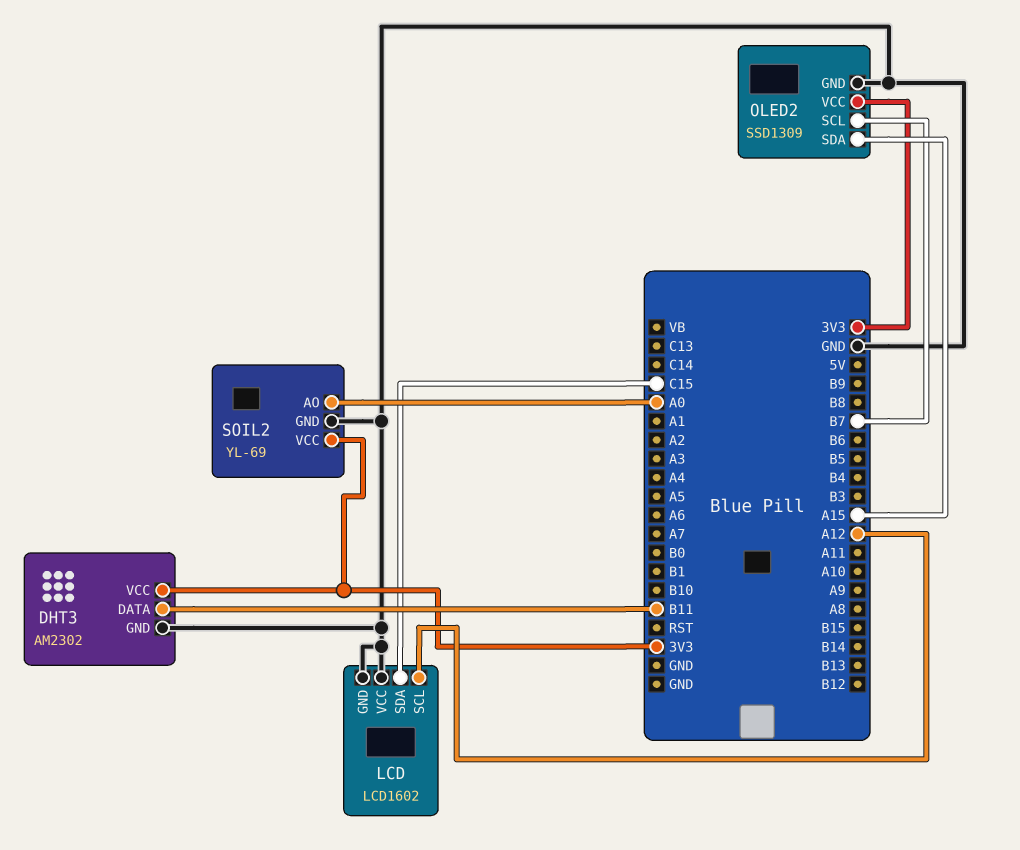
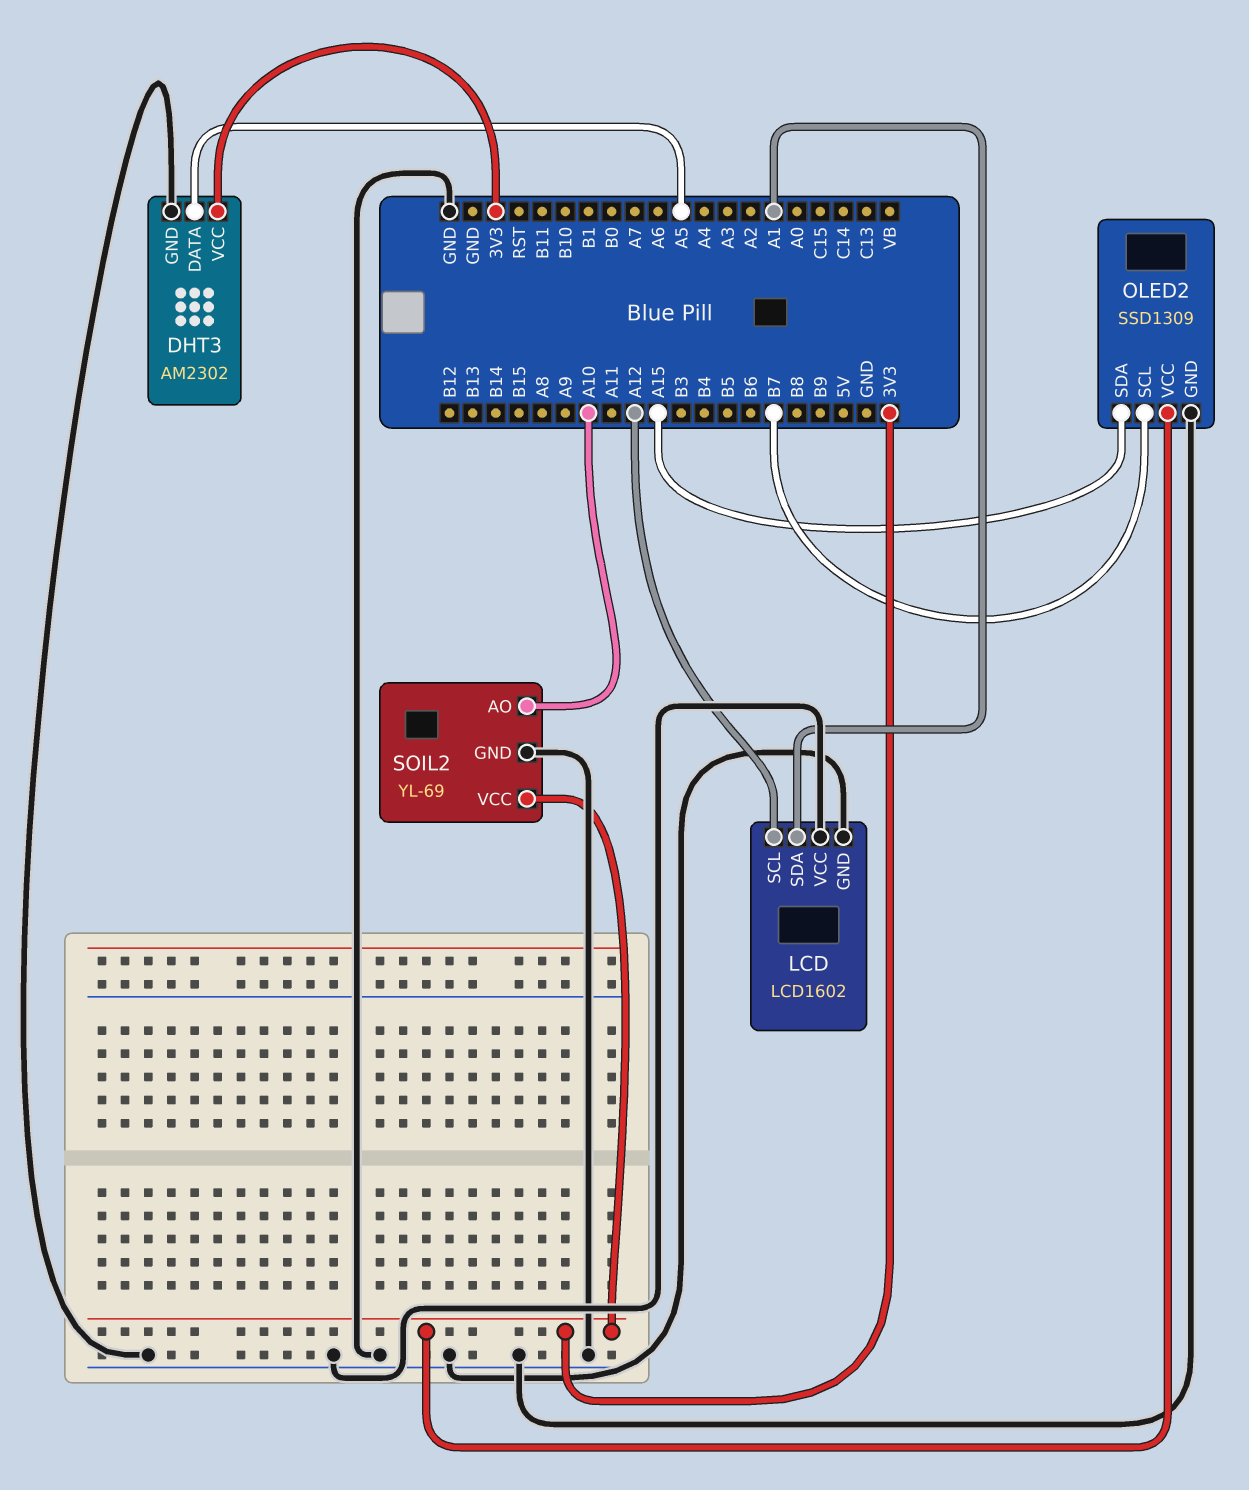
DHT3 pin DATA: B11 -> A5
LCD pin SDA: C15 -> A1
SOIL2 pin AO: A0 -> A10

